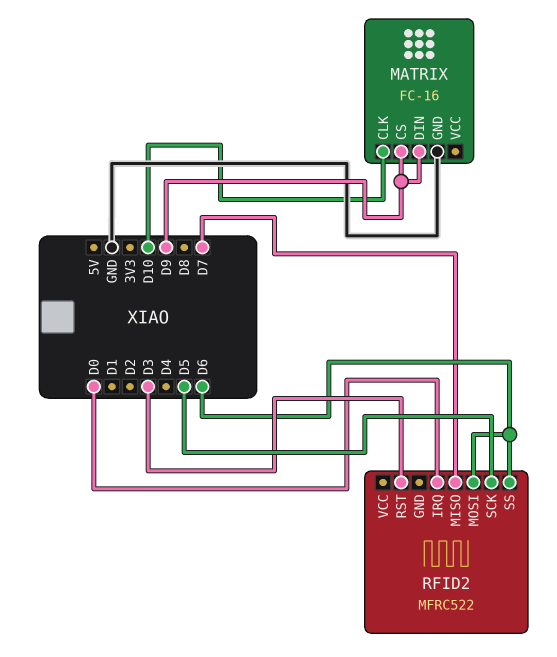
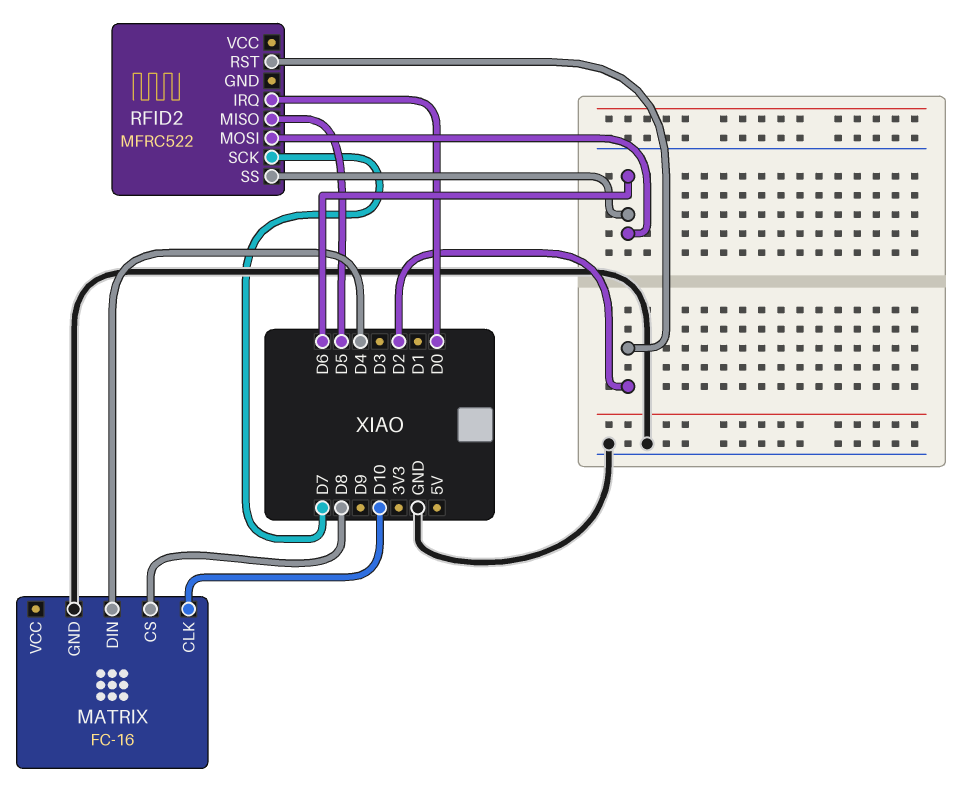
MATRIX pin CS: D9 -> D8
MATRIX pin DIN: D9 -> D4
RFID2 pin MISO: D7 -> D5
RFID2 pin RST: D3 -> D2
RFID2 pin SCK: D5 -> D7

